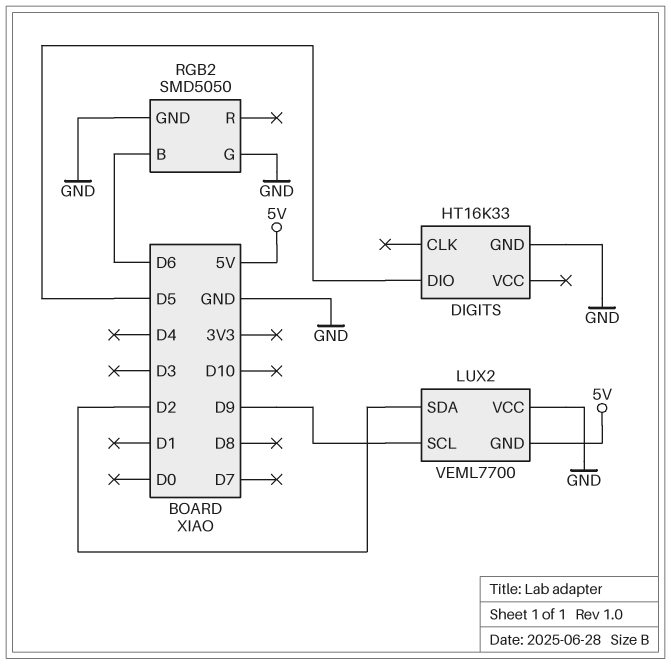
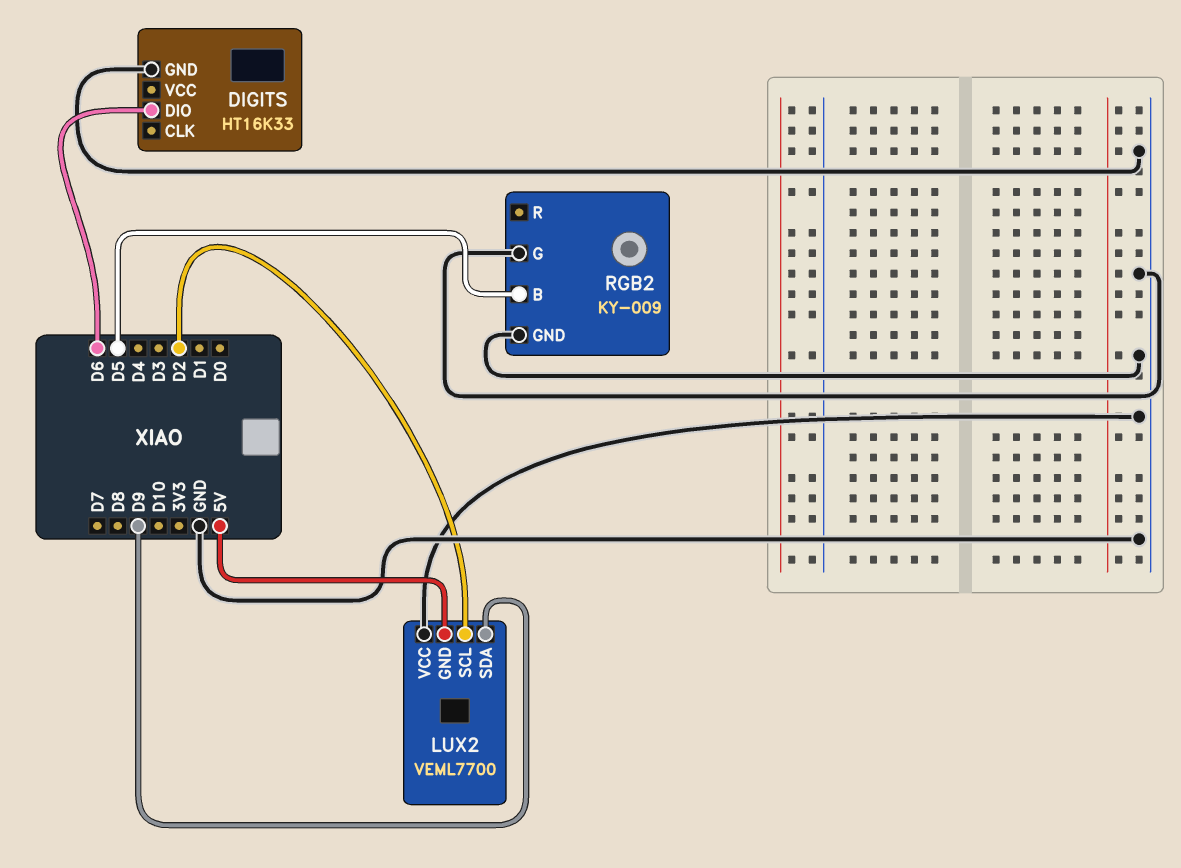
DIGITS pin DIO: D5 -> D6
LUX2 pin SCL: D9 -> D2
LUX2 pin SDA: D2 -> D9
RGB2: SMD5050 -> KY-009
RGB2 pin B: D6 -> D5

